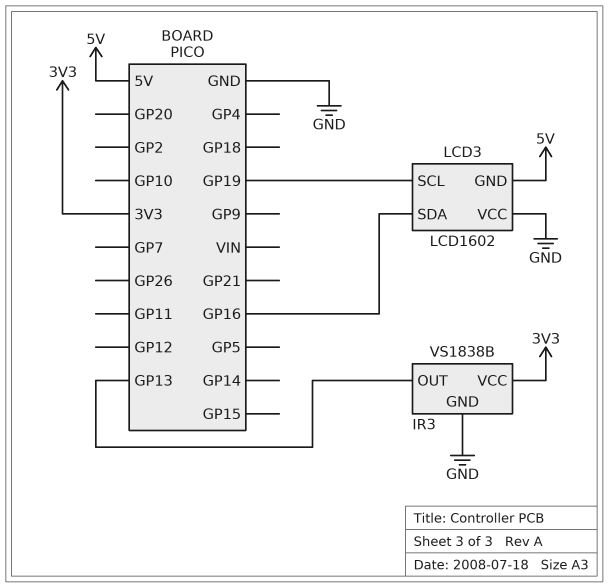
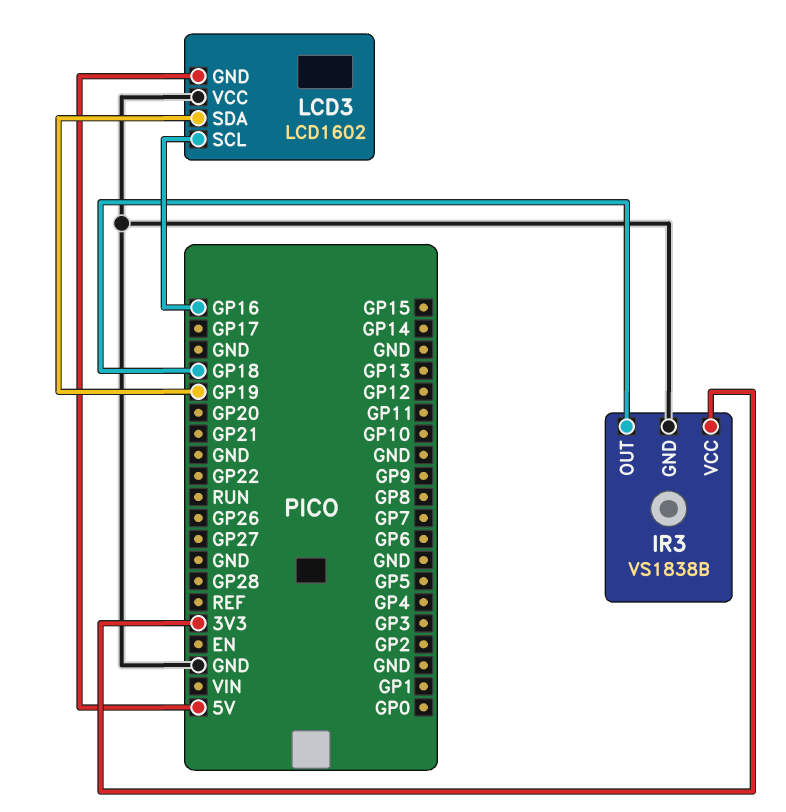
IR3 pin OUT: GP13 -> GP18
LCD3 pin SCL: GP19 -> GP16
LCD3 pin SDA: GP16 -> GP19

